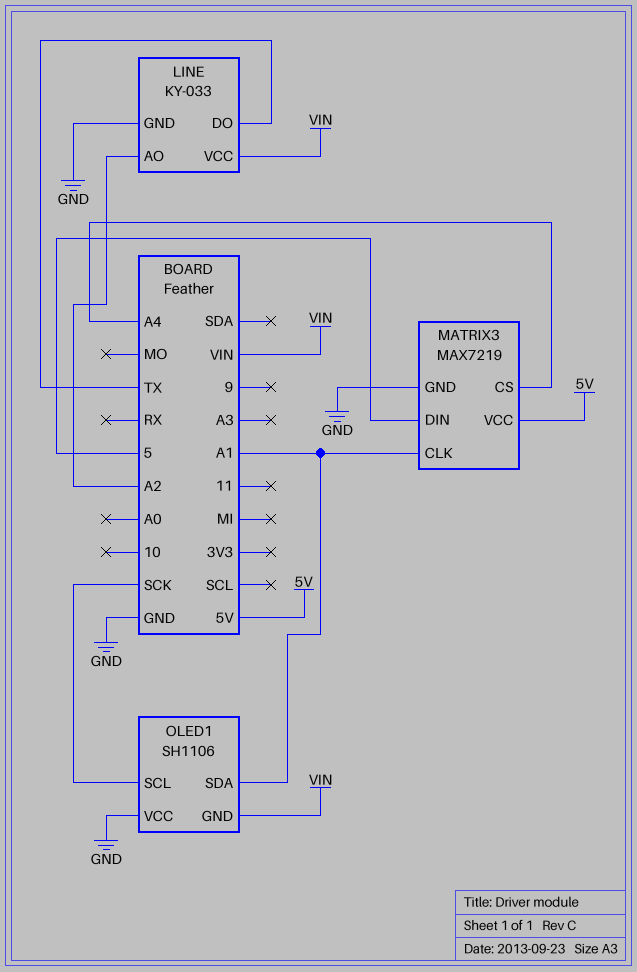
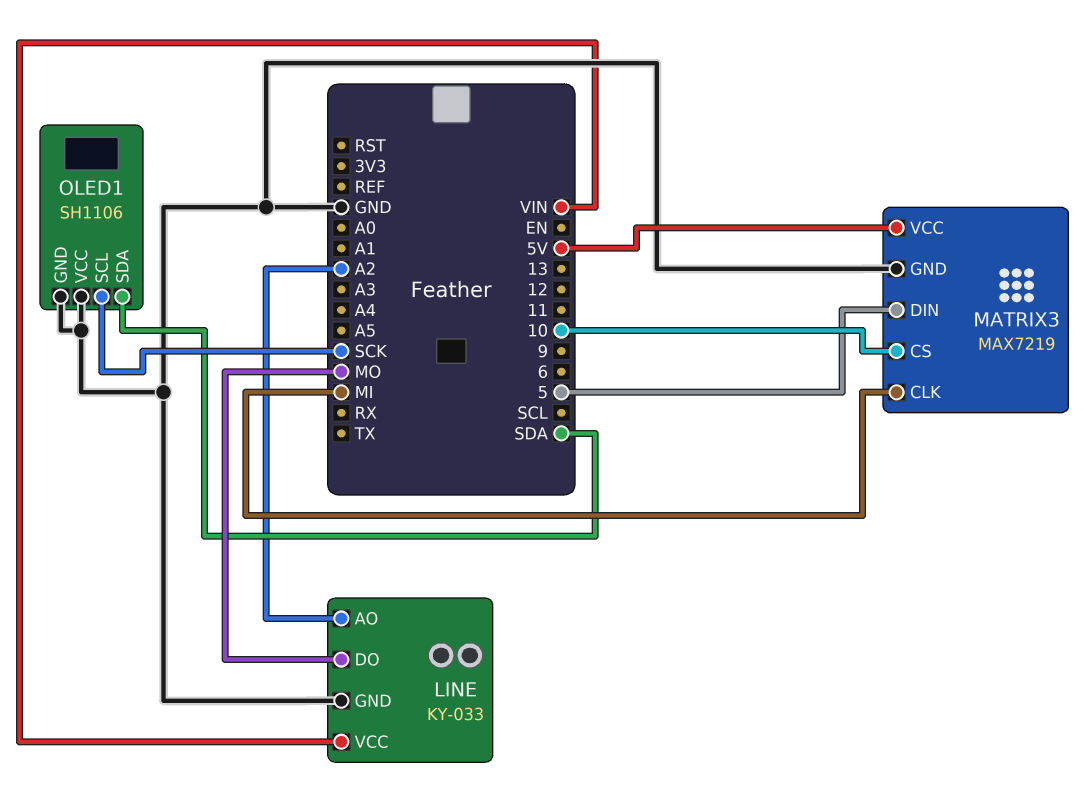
LINE pin DO: TX -> MO
MATRIX3 pin CLK: A1 -> MI
MATRIX3 pin CS: A4 -> 10
OLED1 pin GND: VIN -> GND
OLED1 pin SDA: A1 -> SDA

